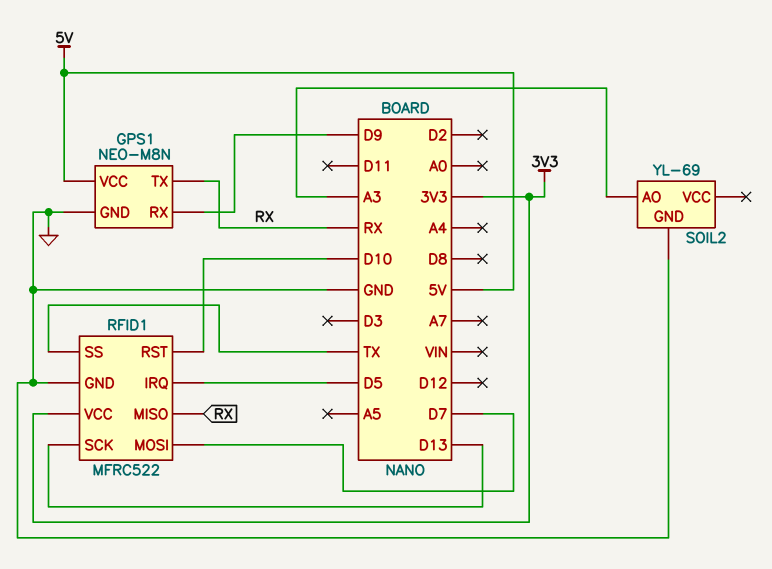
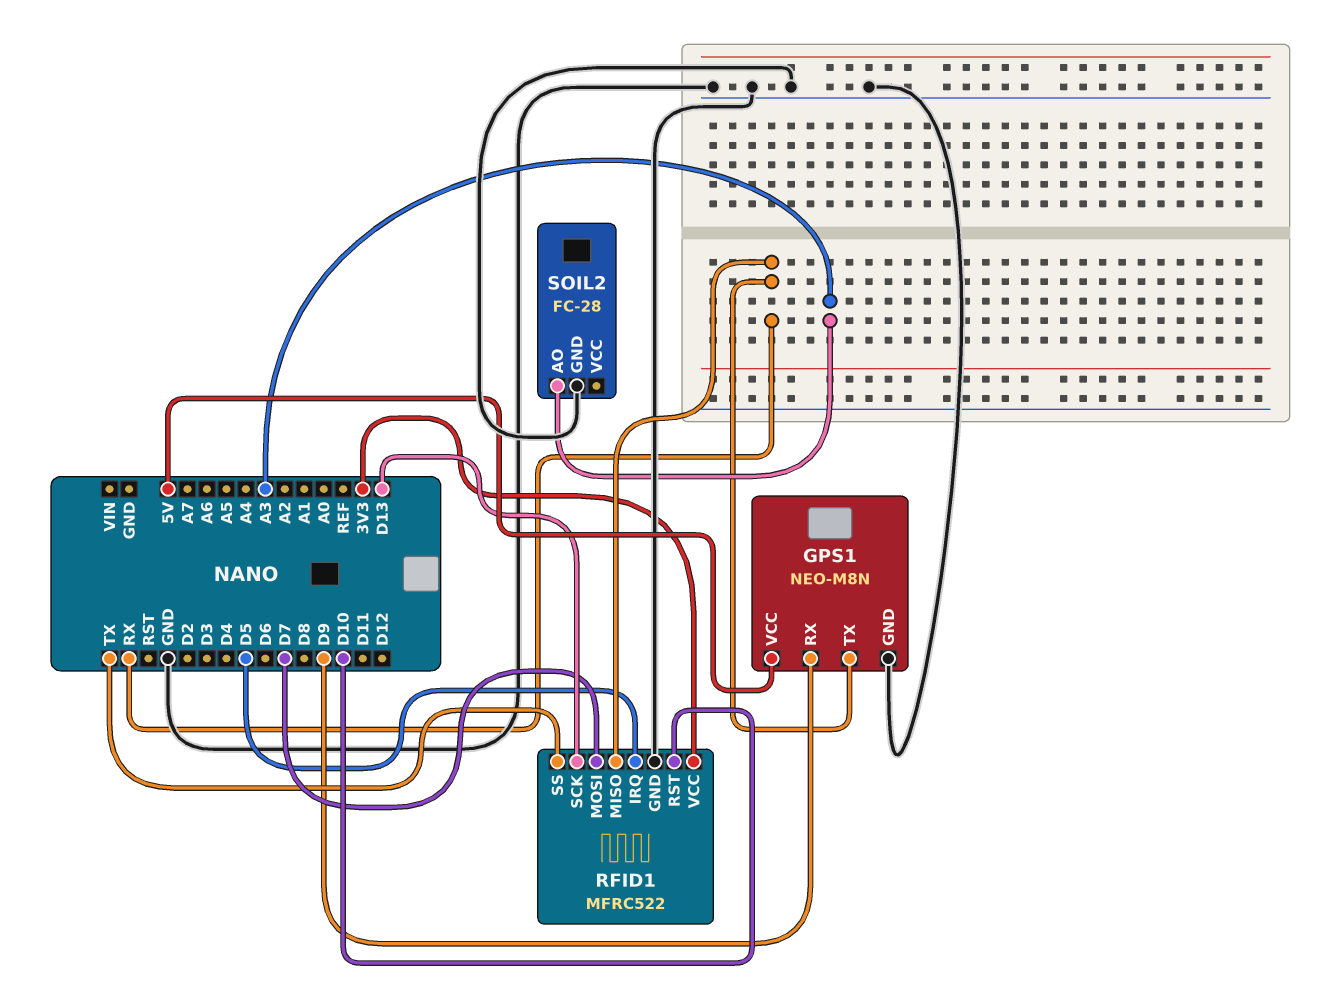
SOIL2: YL-69 -> FC-28

